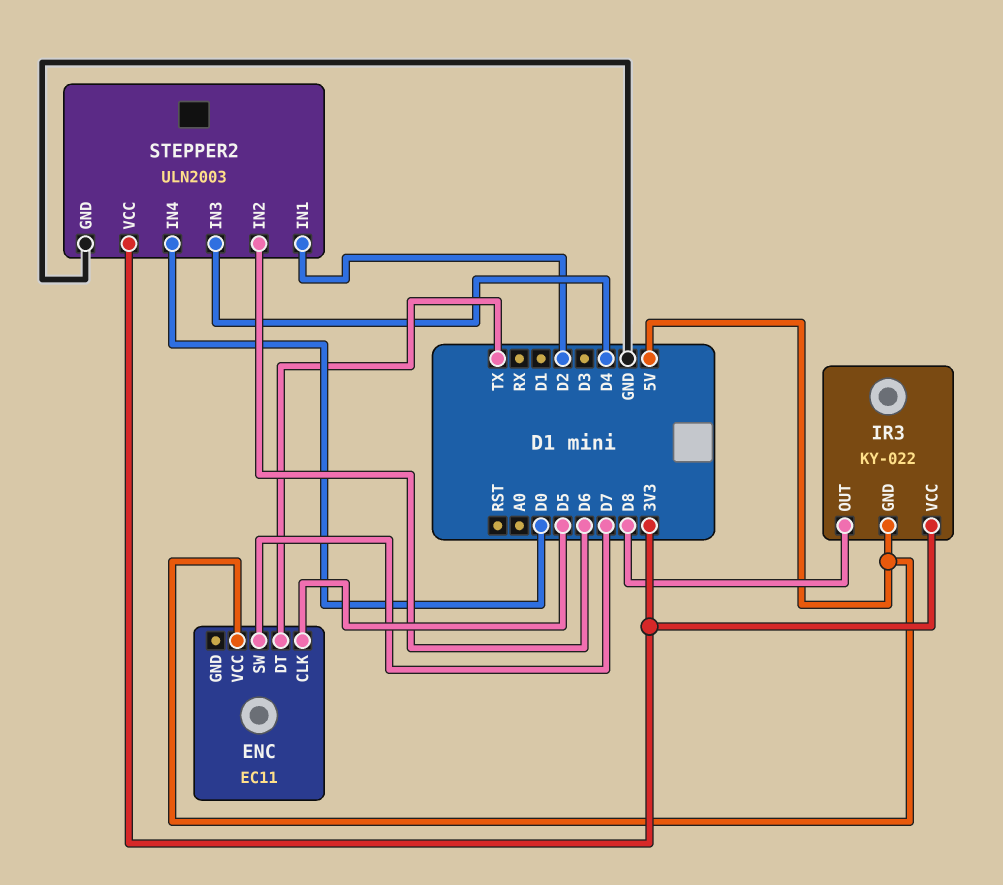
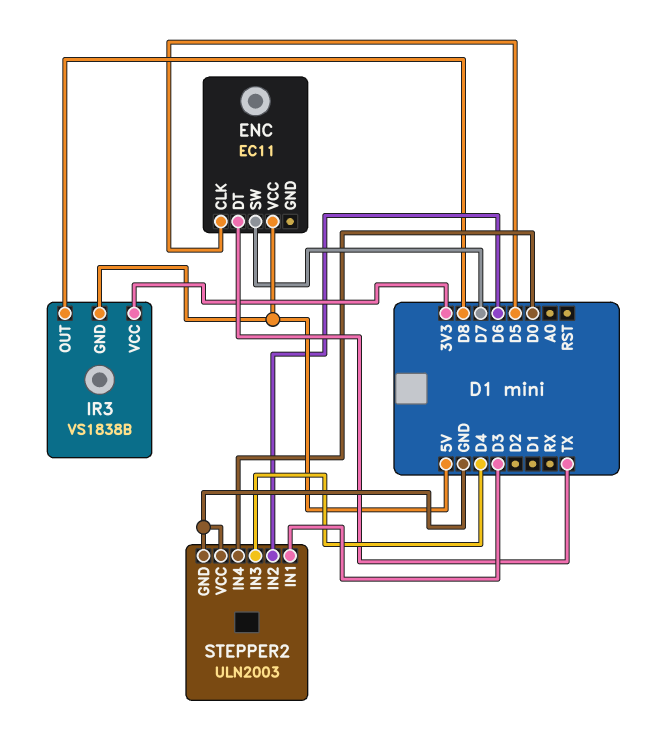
IR3: KY-022 -> VS1838B
STEPPER2 pin IN1: D2 -> D3
STEPPER2 pin VCC: 3V3 -> GND

